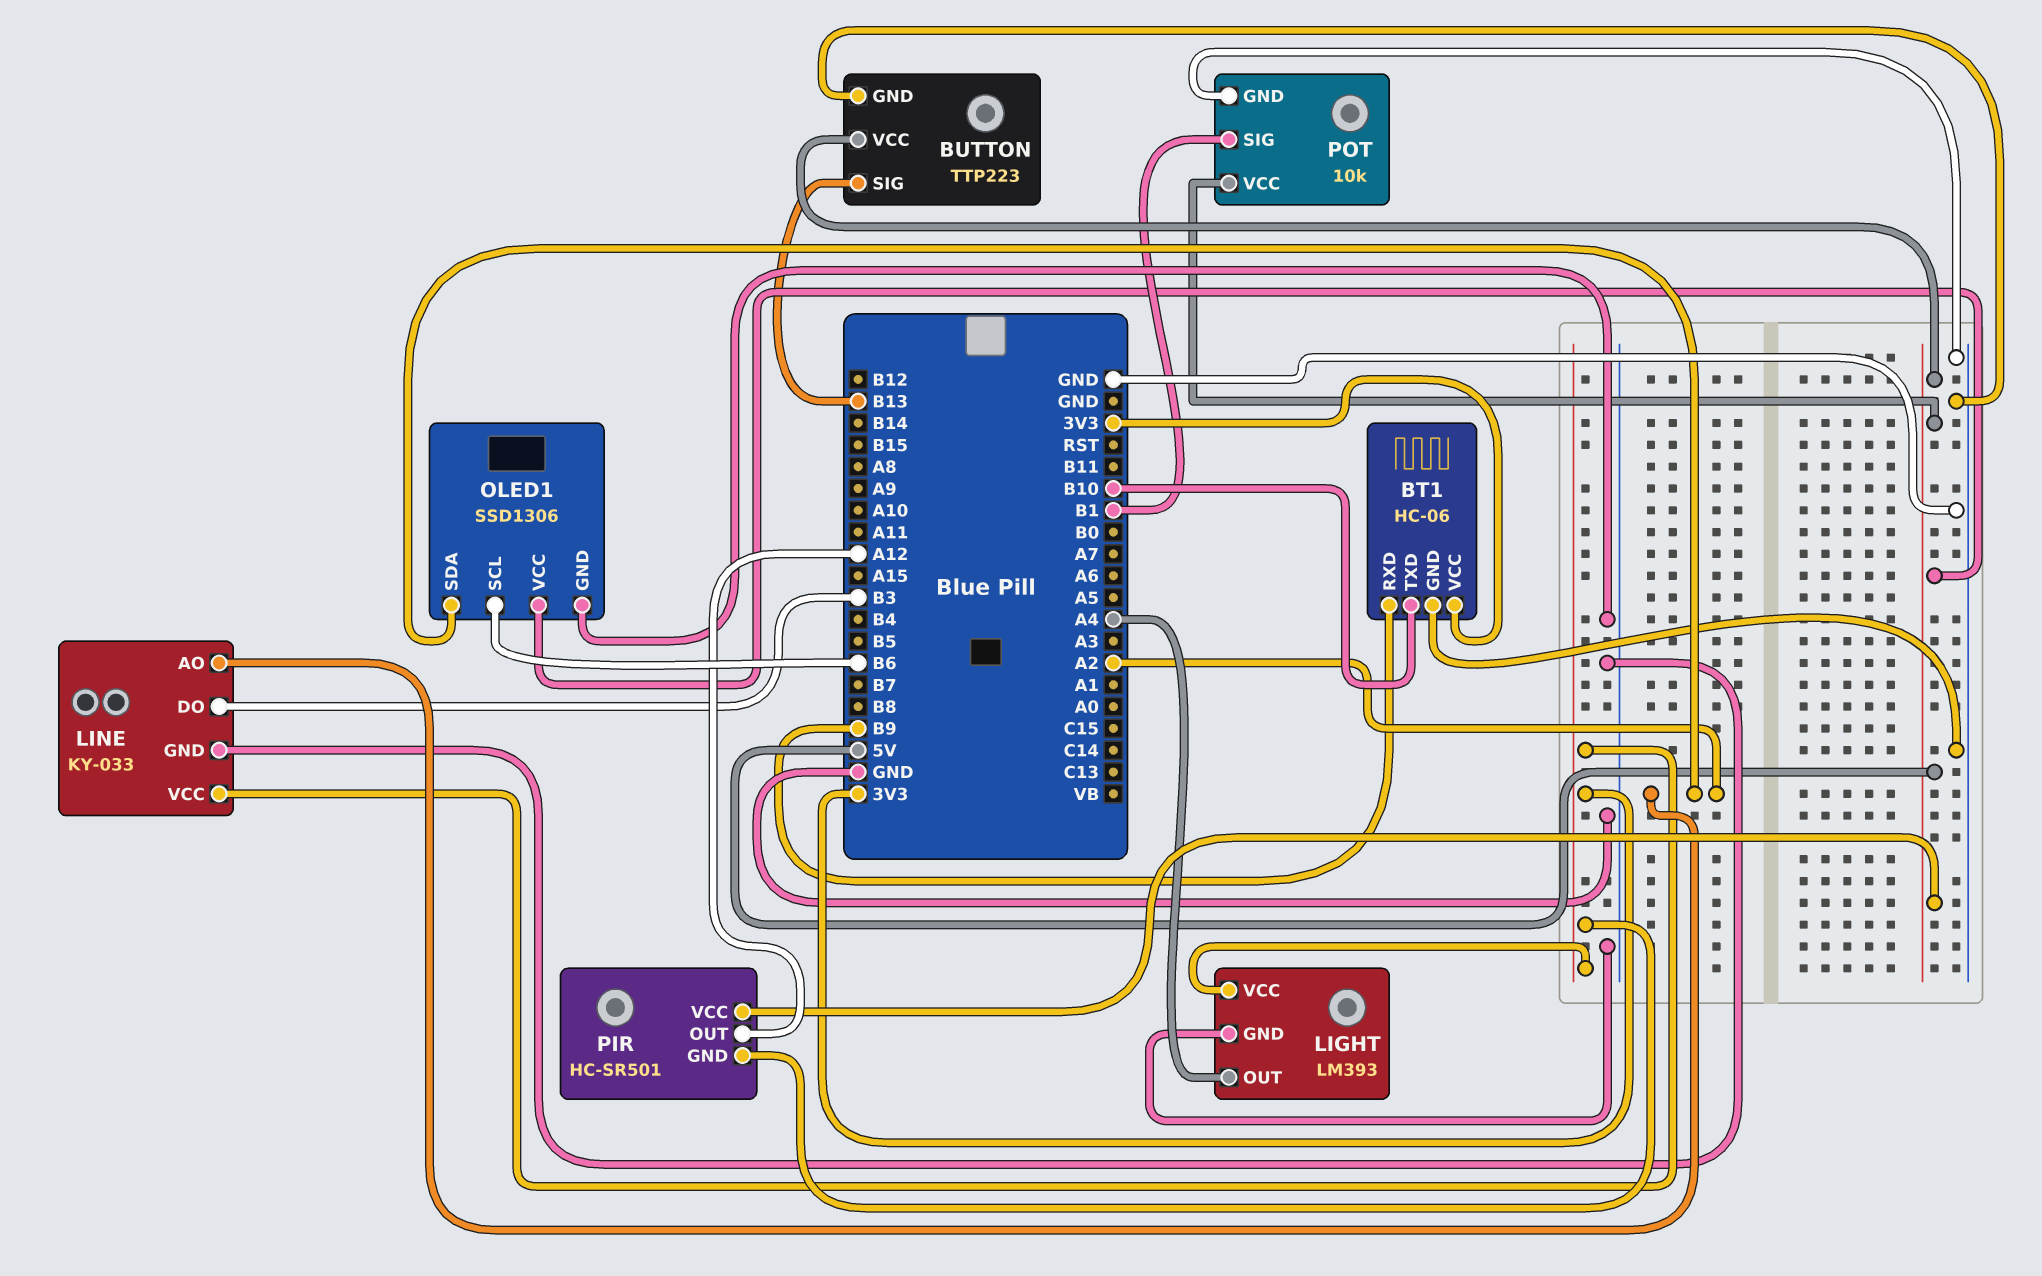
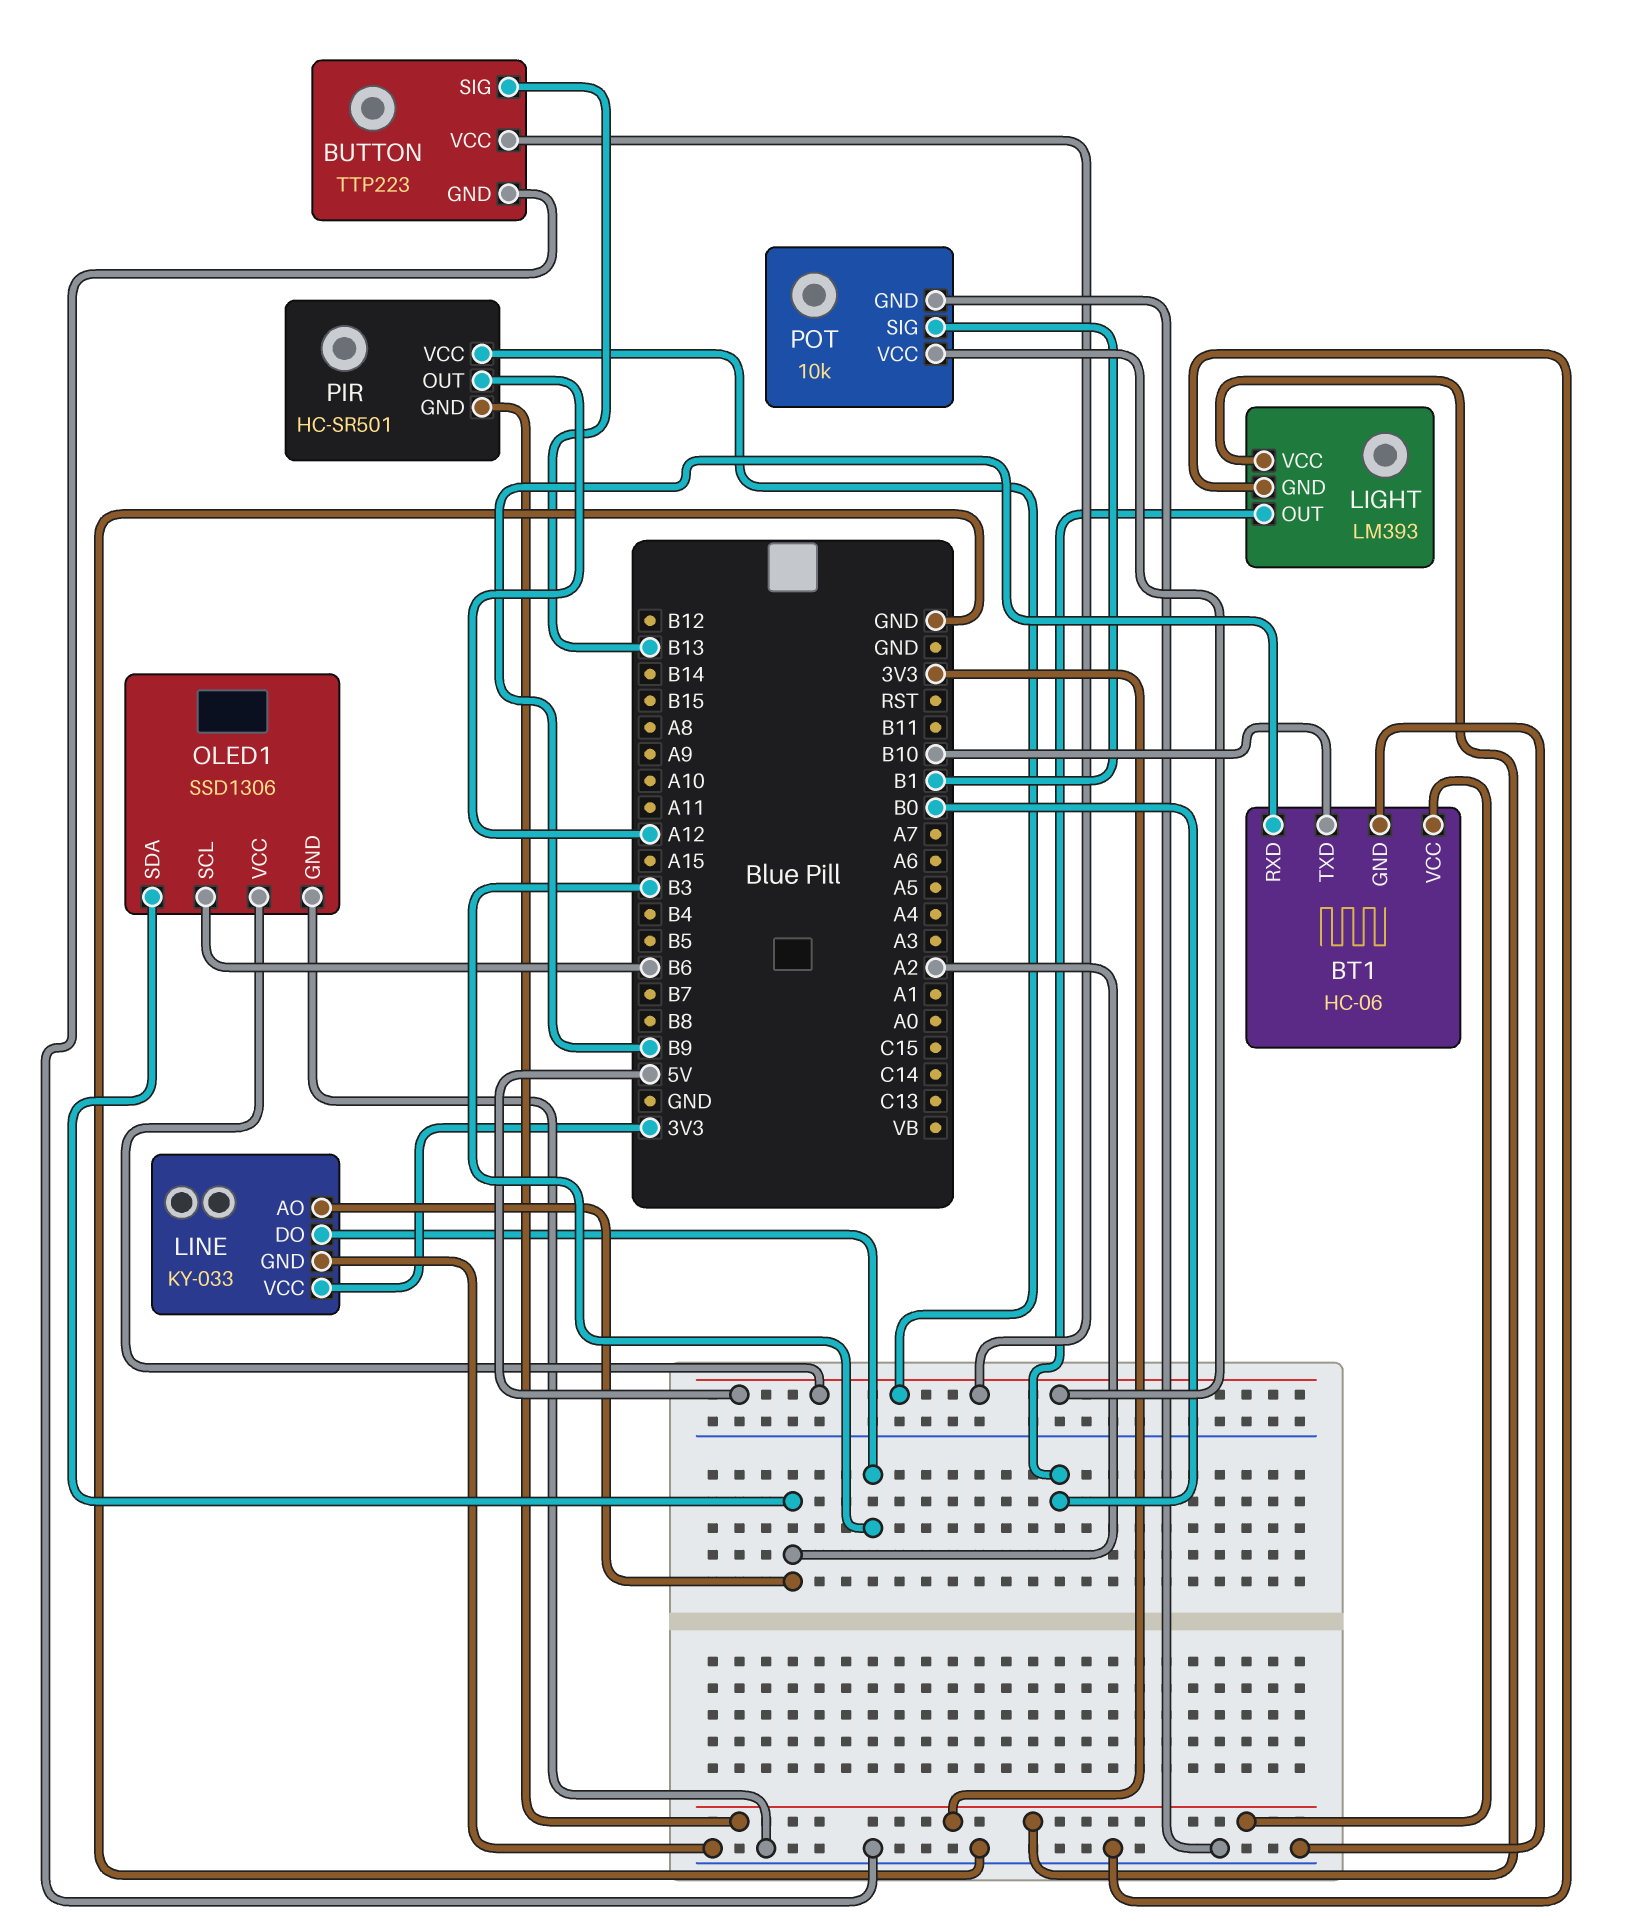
LIGHT pin OUT: A4 -> B0

